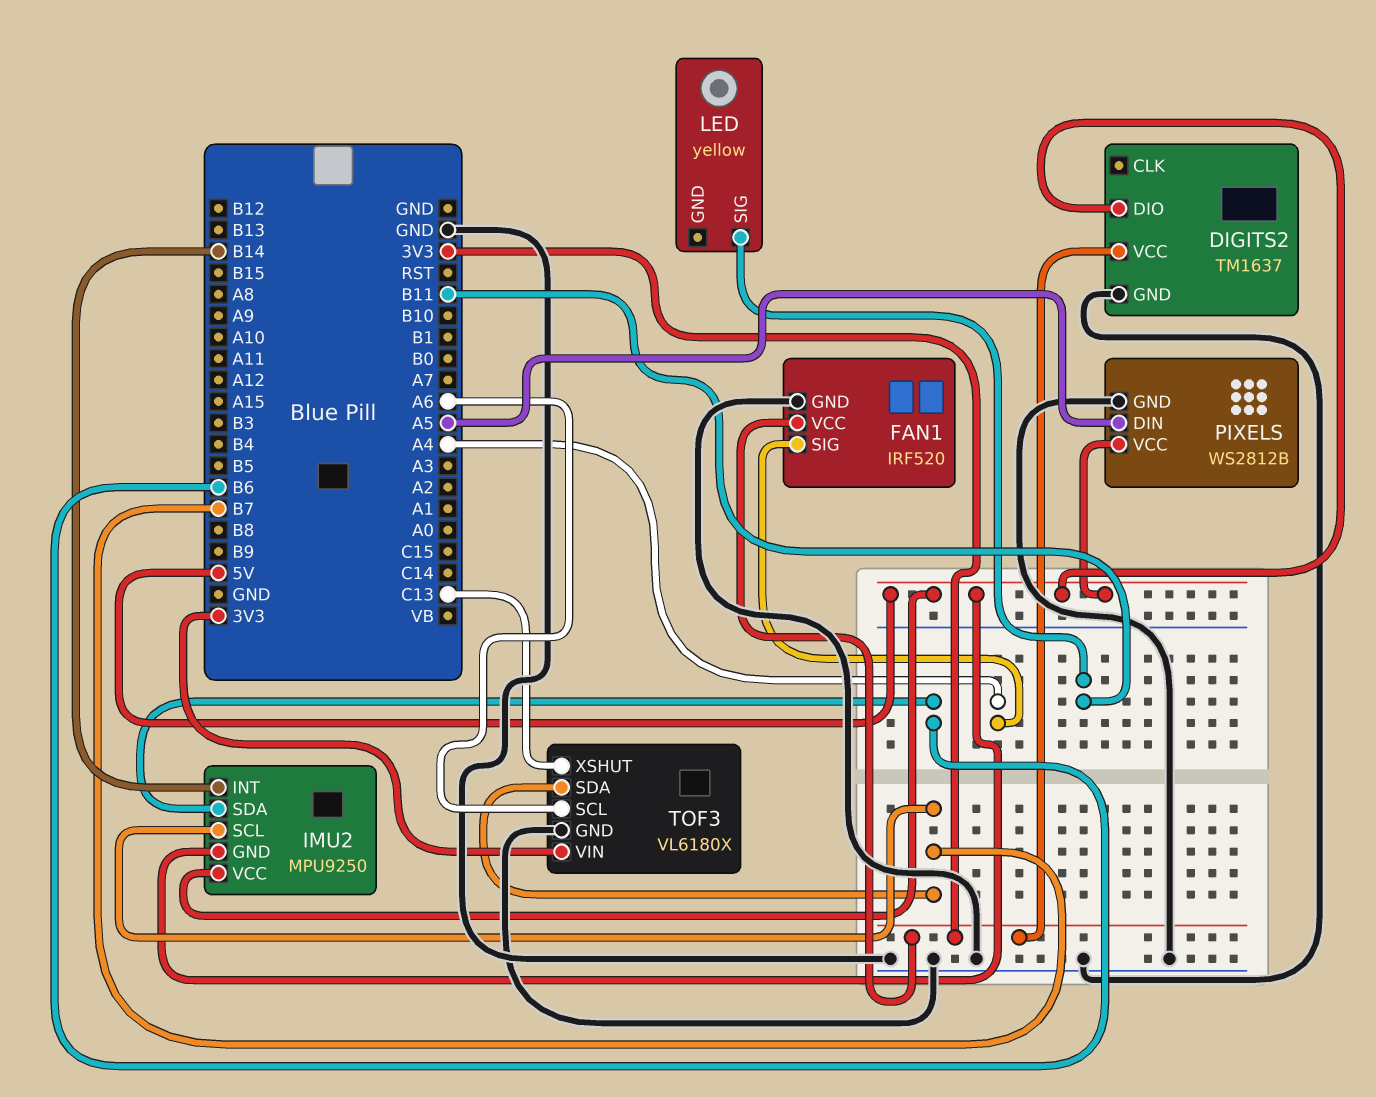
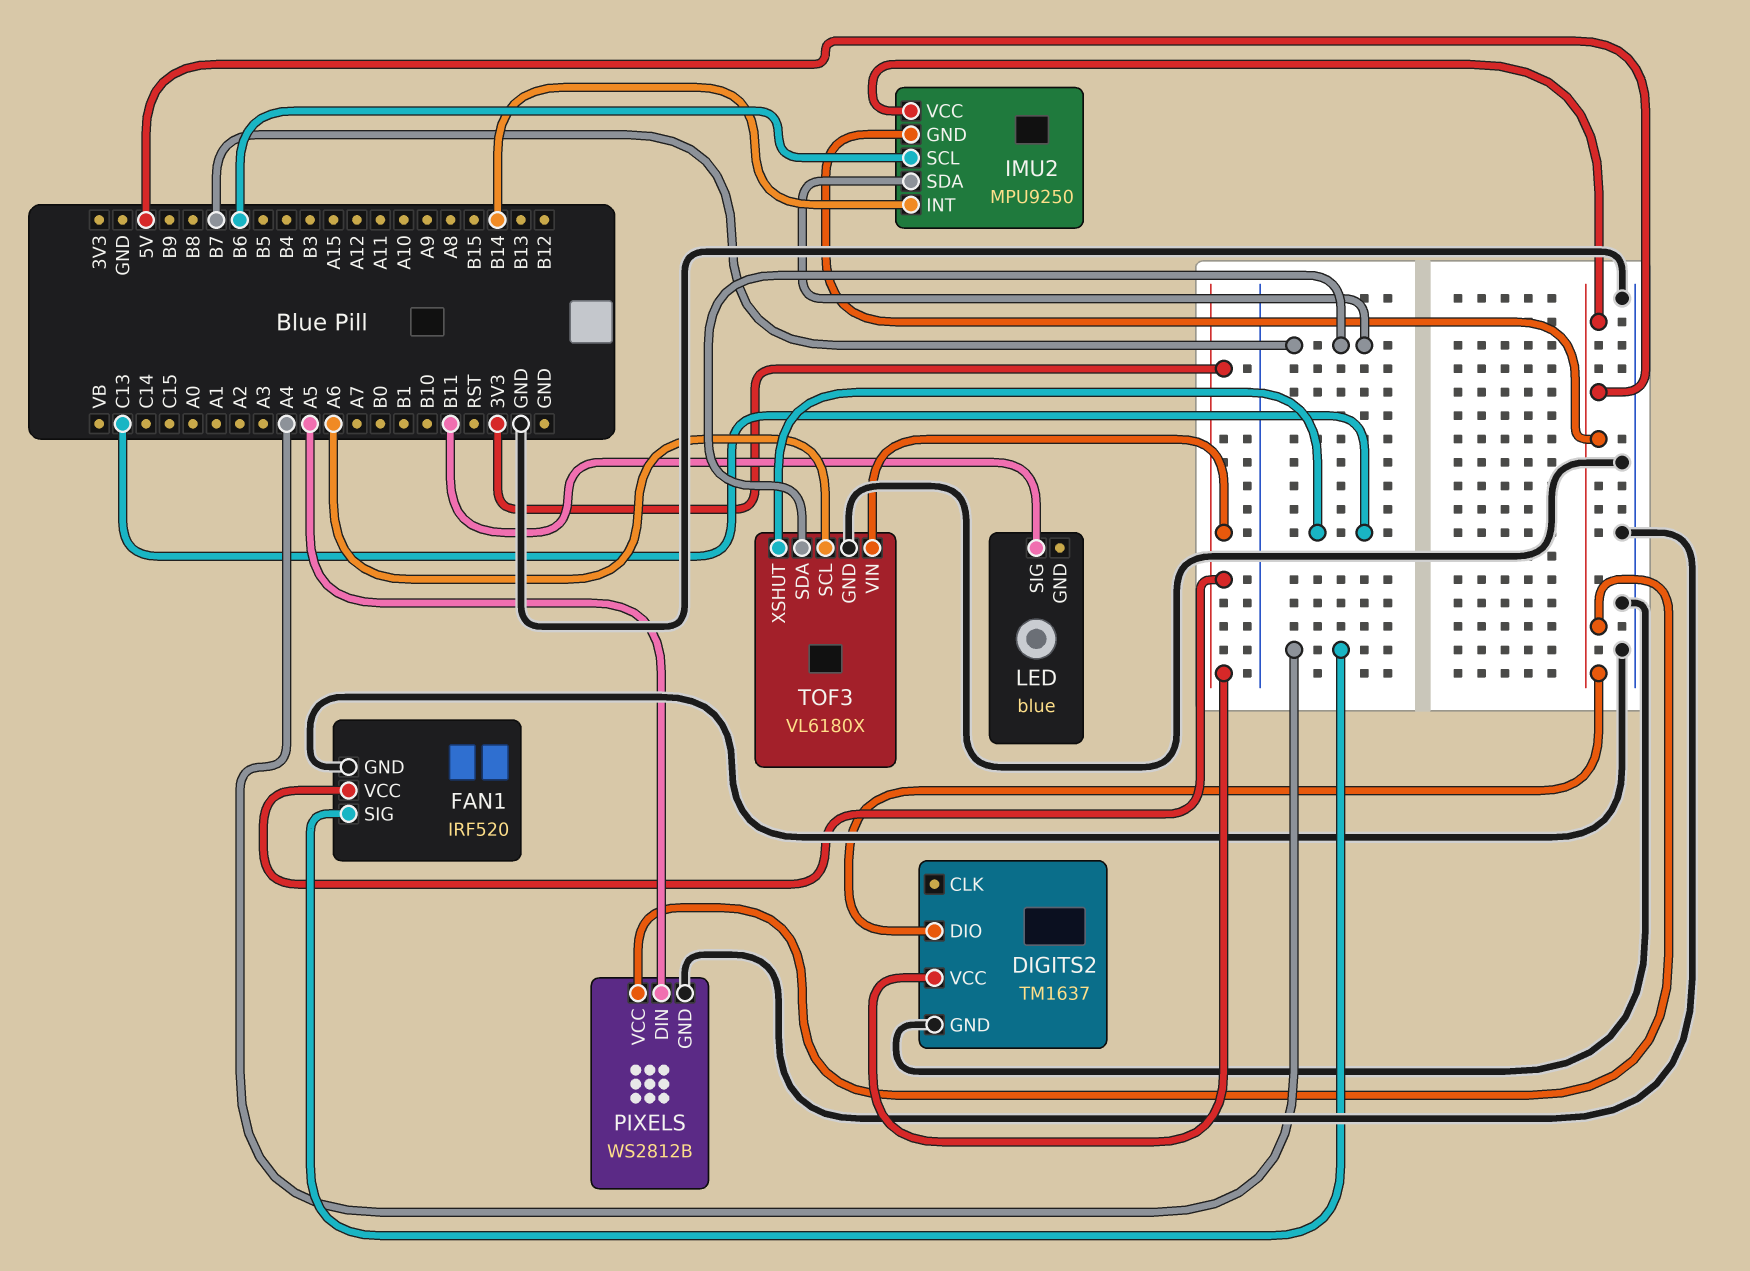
IMU2 pin SCL: B7 -> B6
IMU2 pin SDA: B6 -> B7
LED: yellow -> blue

